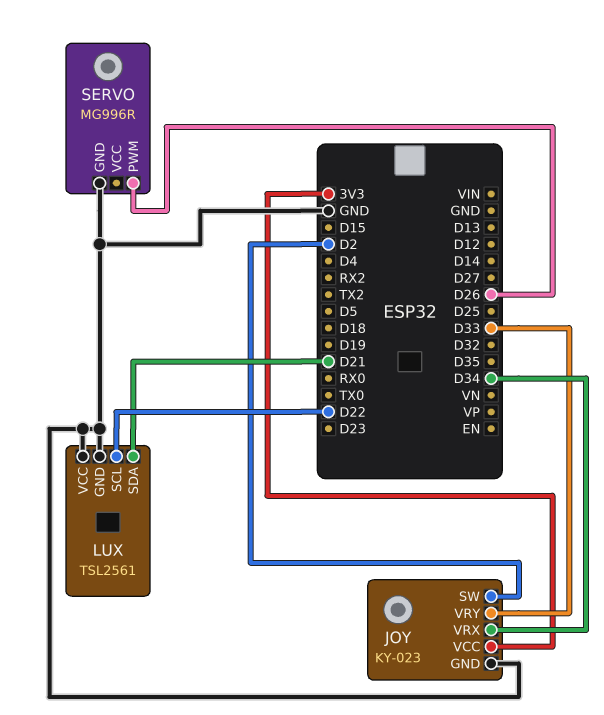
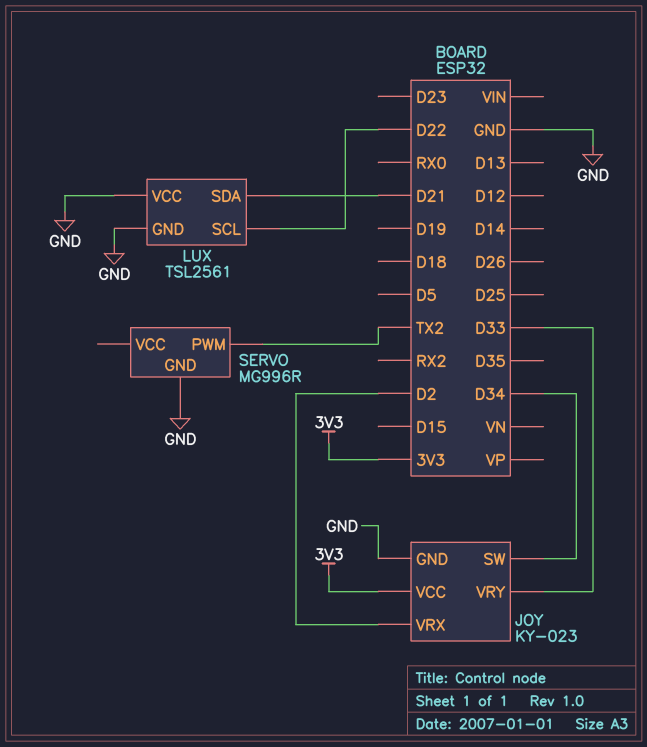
JOY pin SW: D2 -> D34
JOY pin VRX: D34 -> D2
SERVO pin PWM: D26 -> TX2

